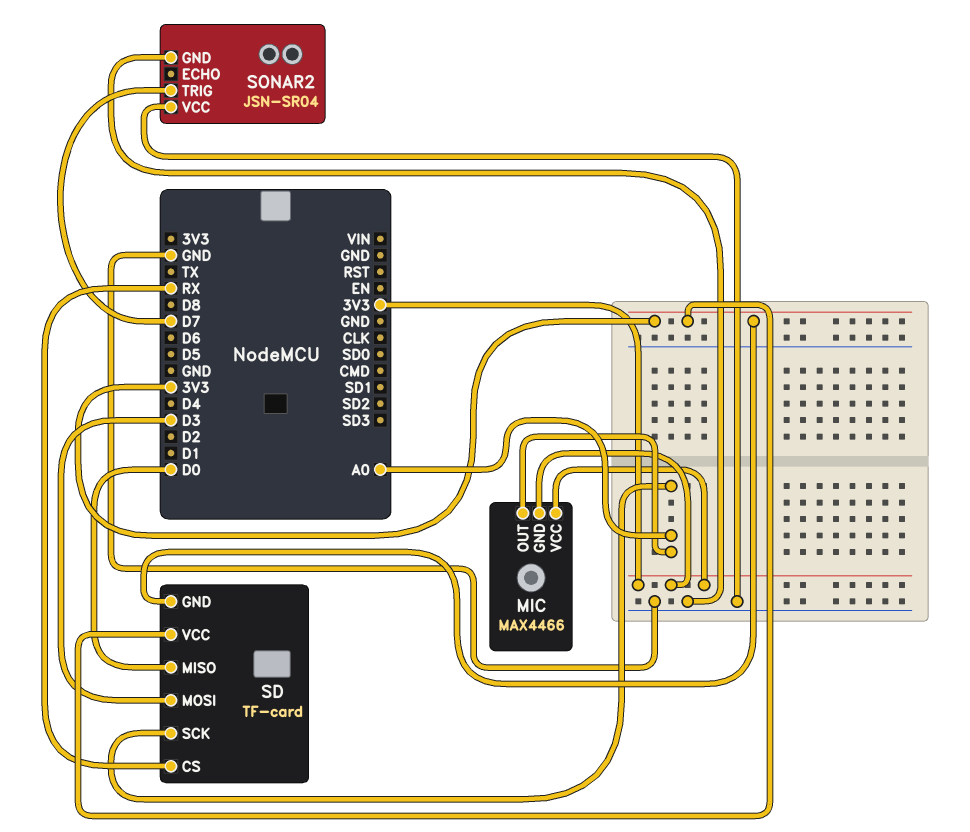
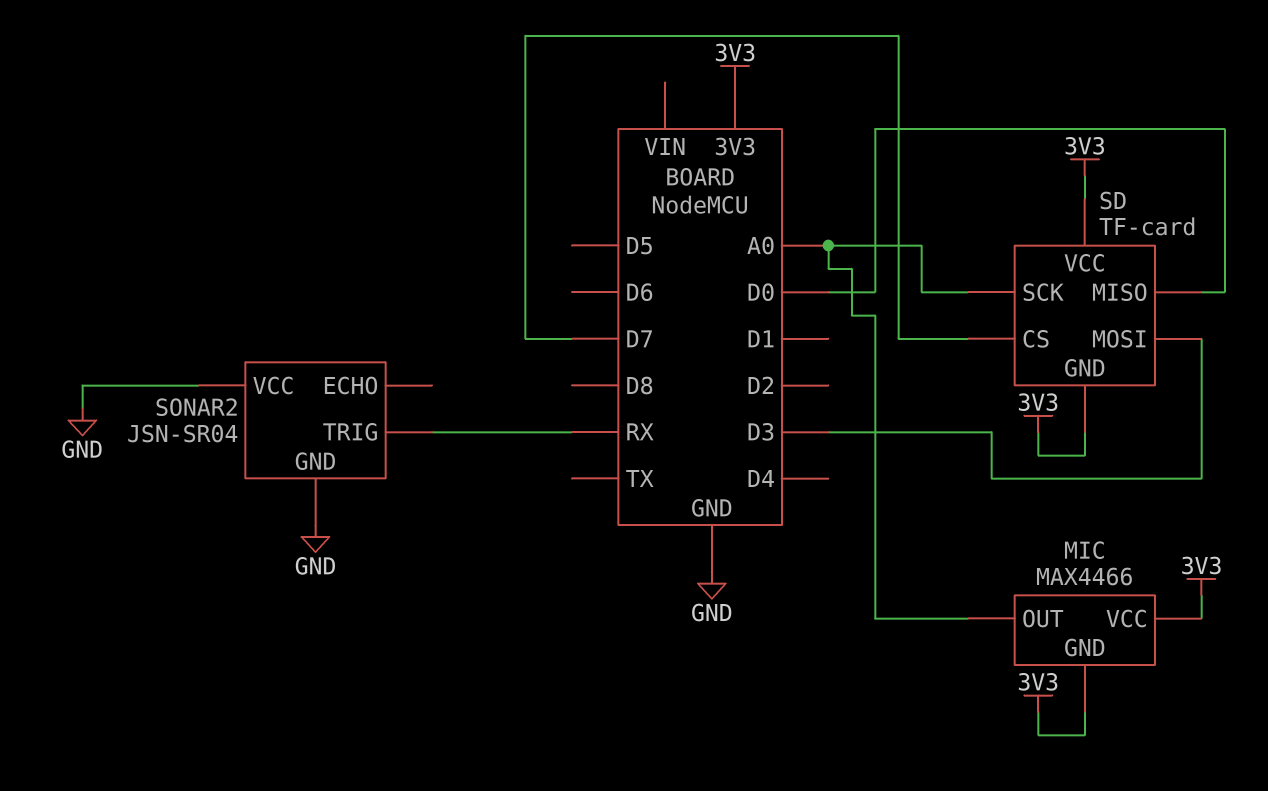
SD pin CS: RX -> D7
SONAR2 pin TRIG: D7 -> RX

